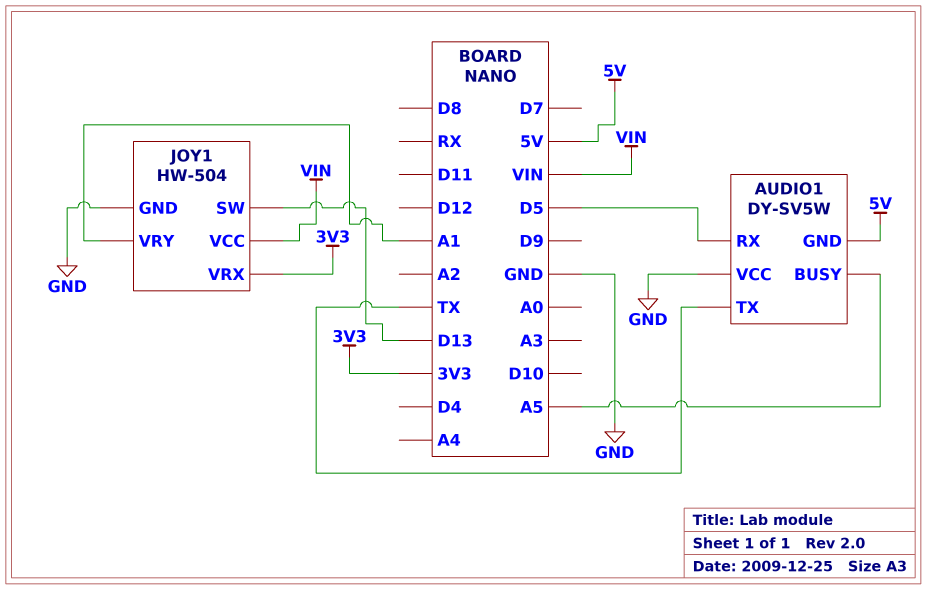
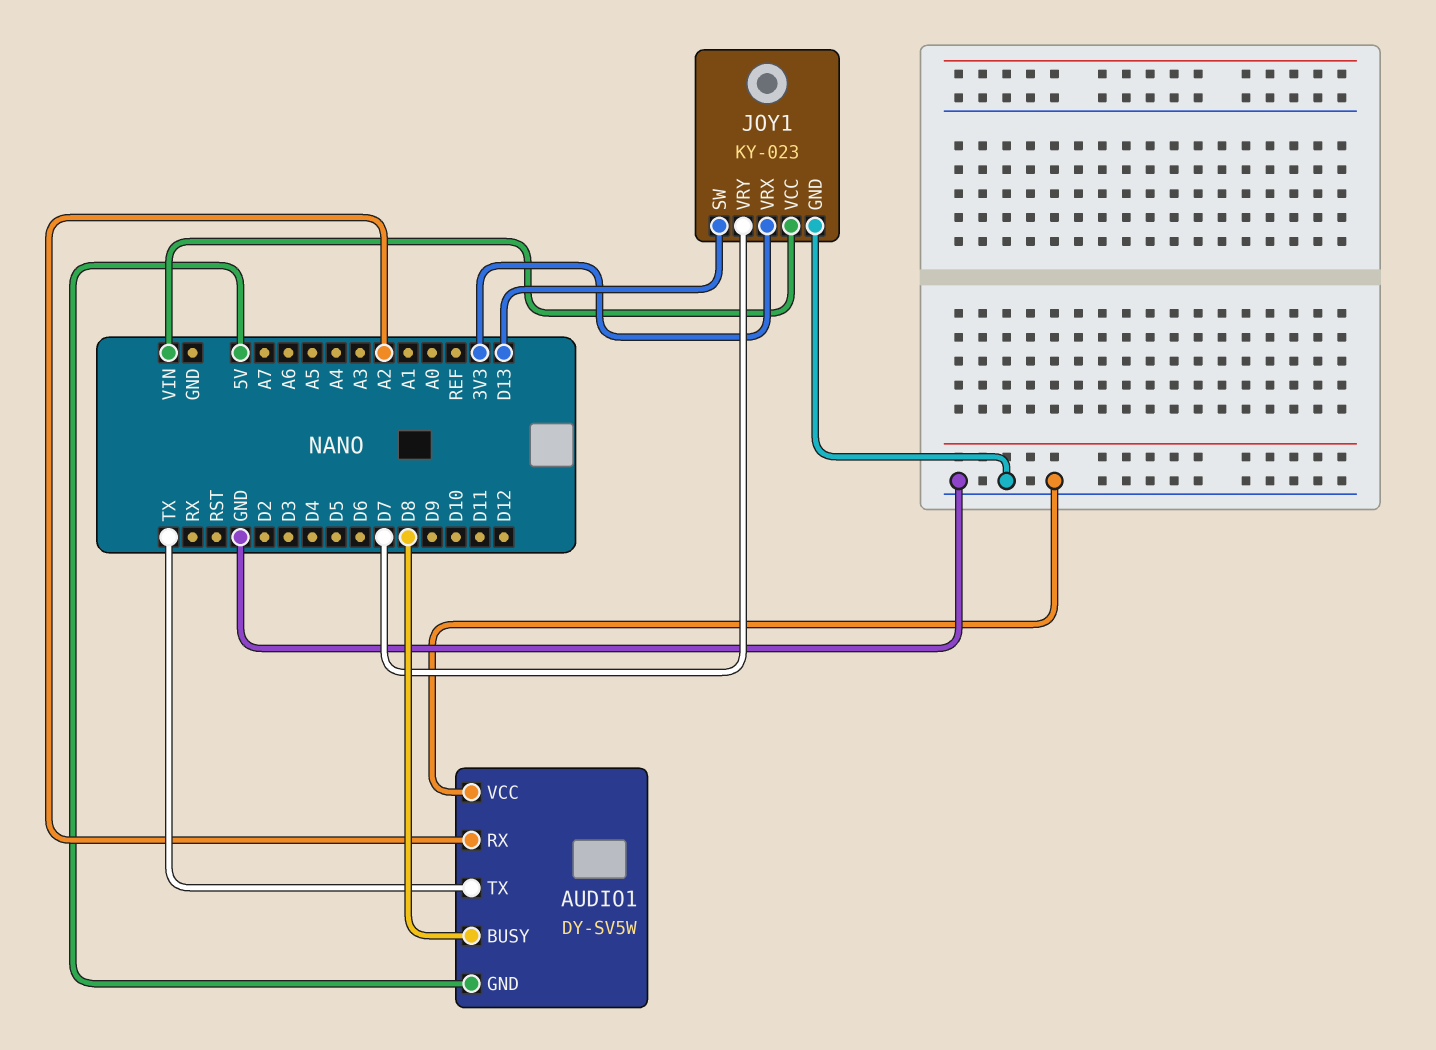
AUDIO1 pin BUSY: A5 -> D8
AUDIO1 pin RX: D5 -> A2
JOY1: HW-504 -> KY-023
JOY1 pin VRY: A1 -> D7

